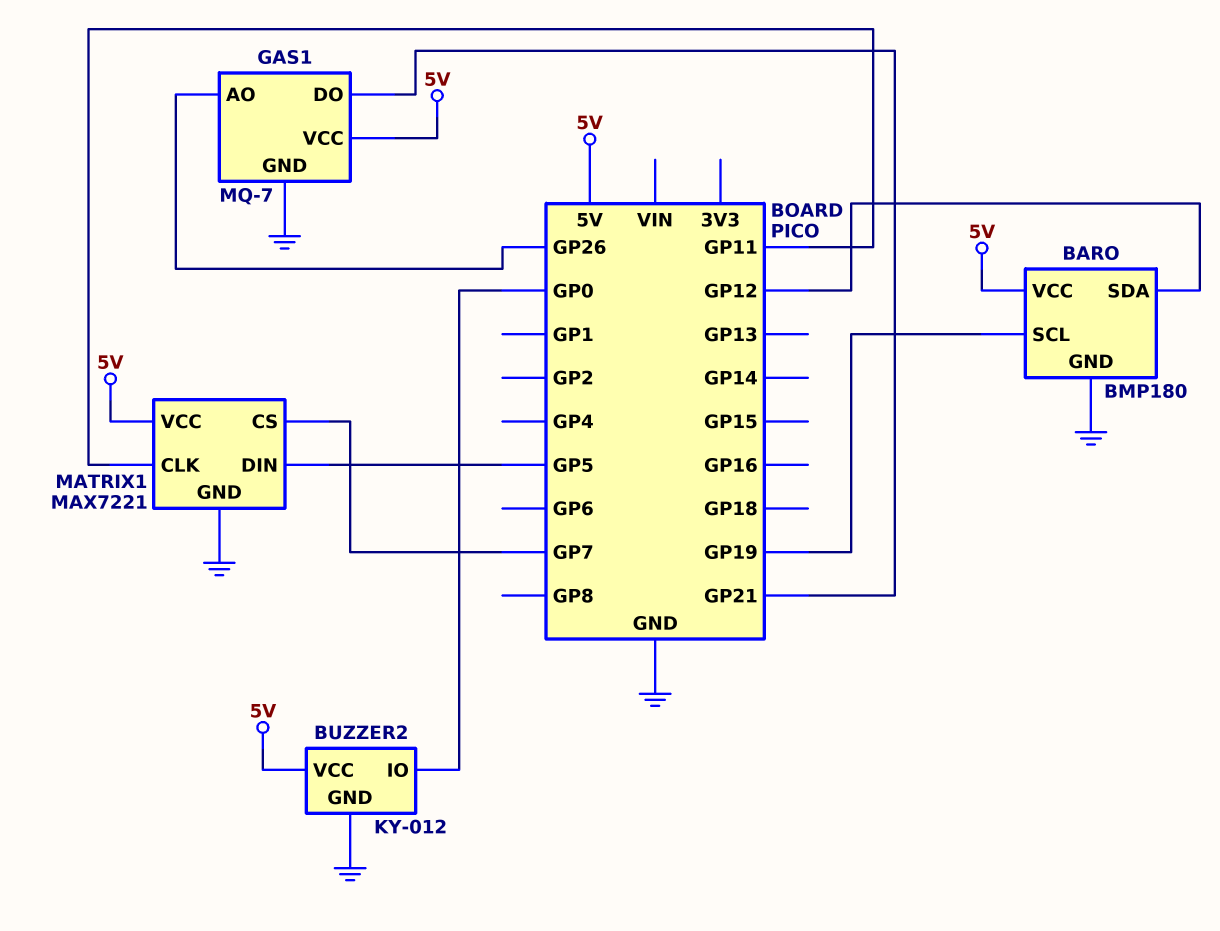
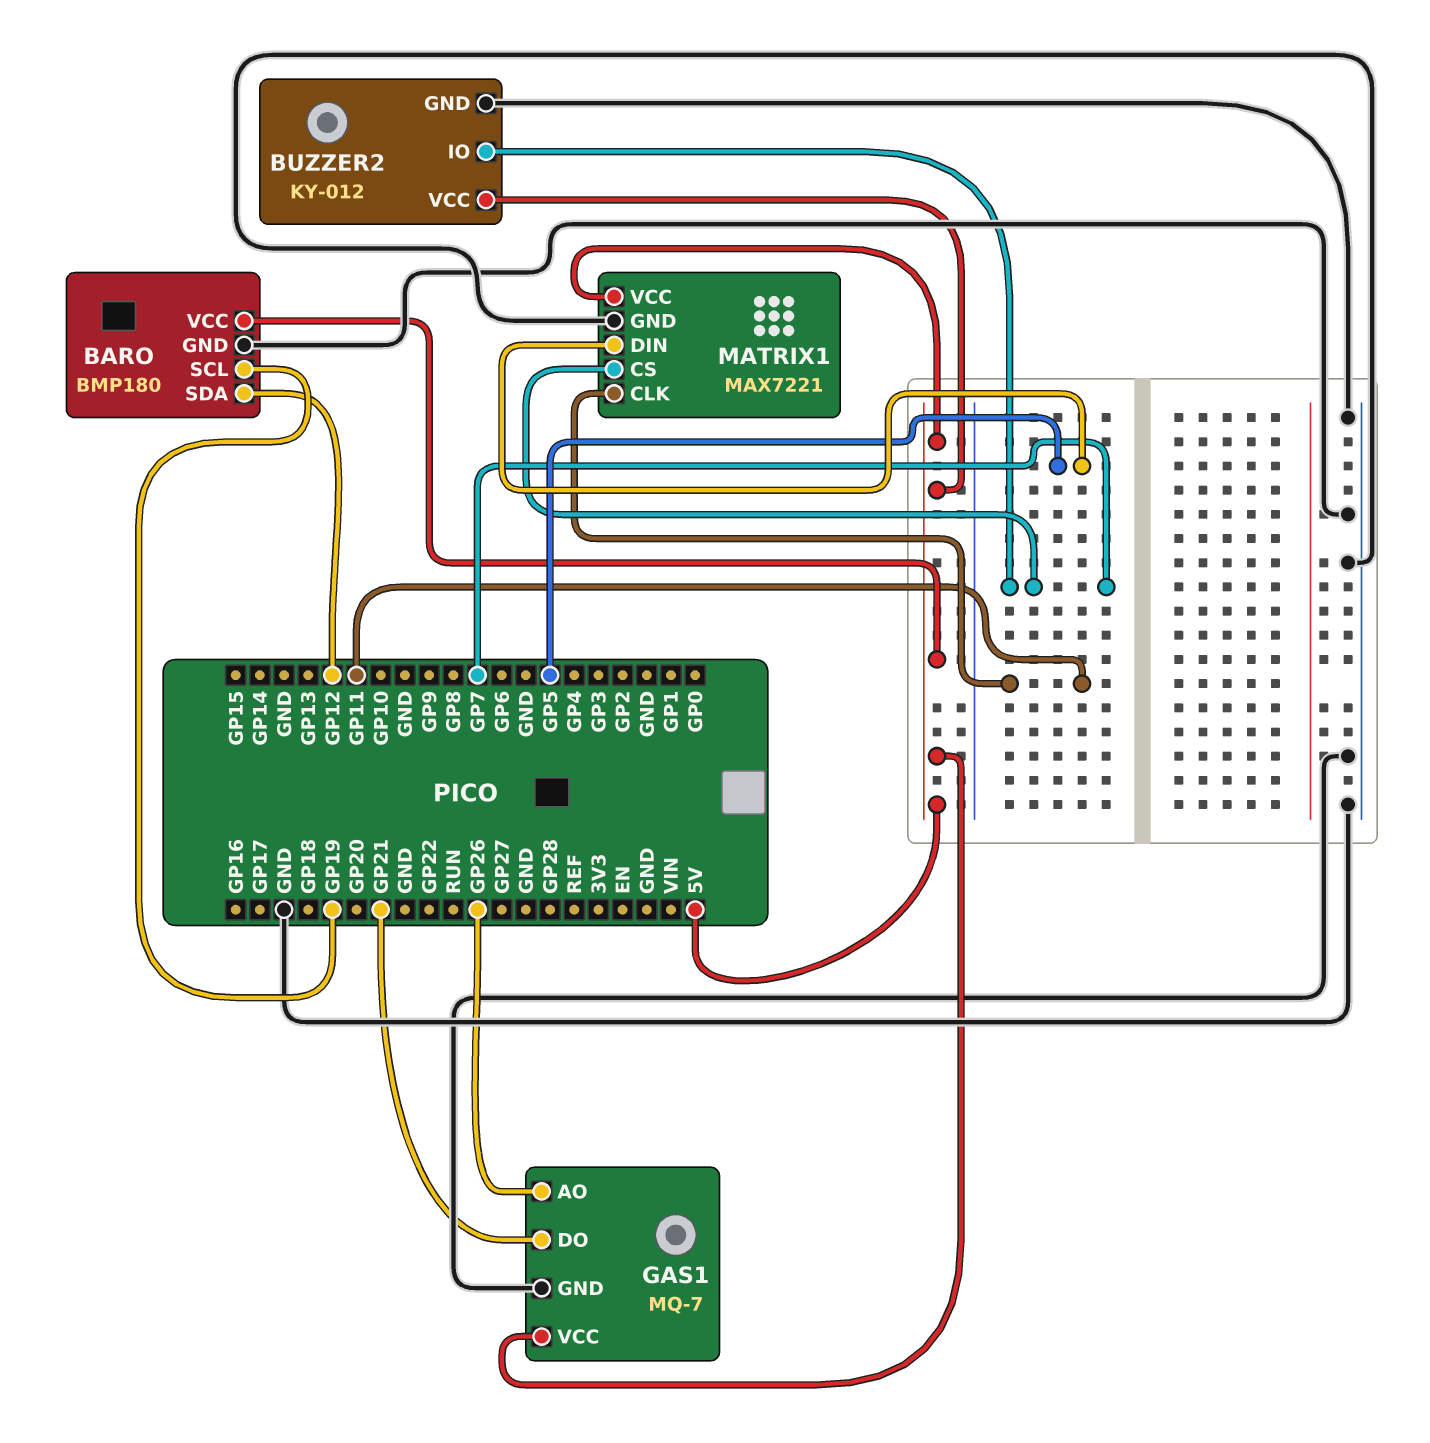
BUZZER2 pin IO: GP0 -> GP7

